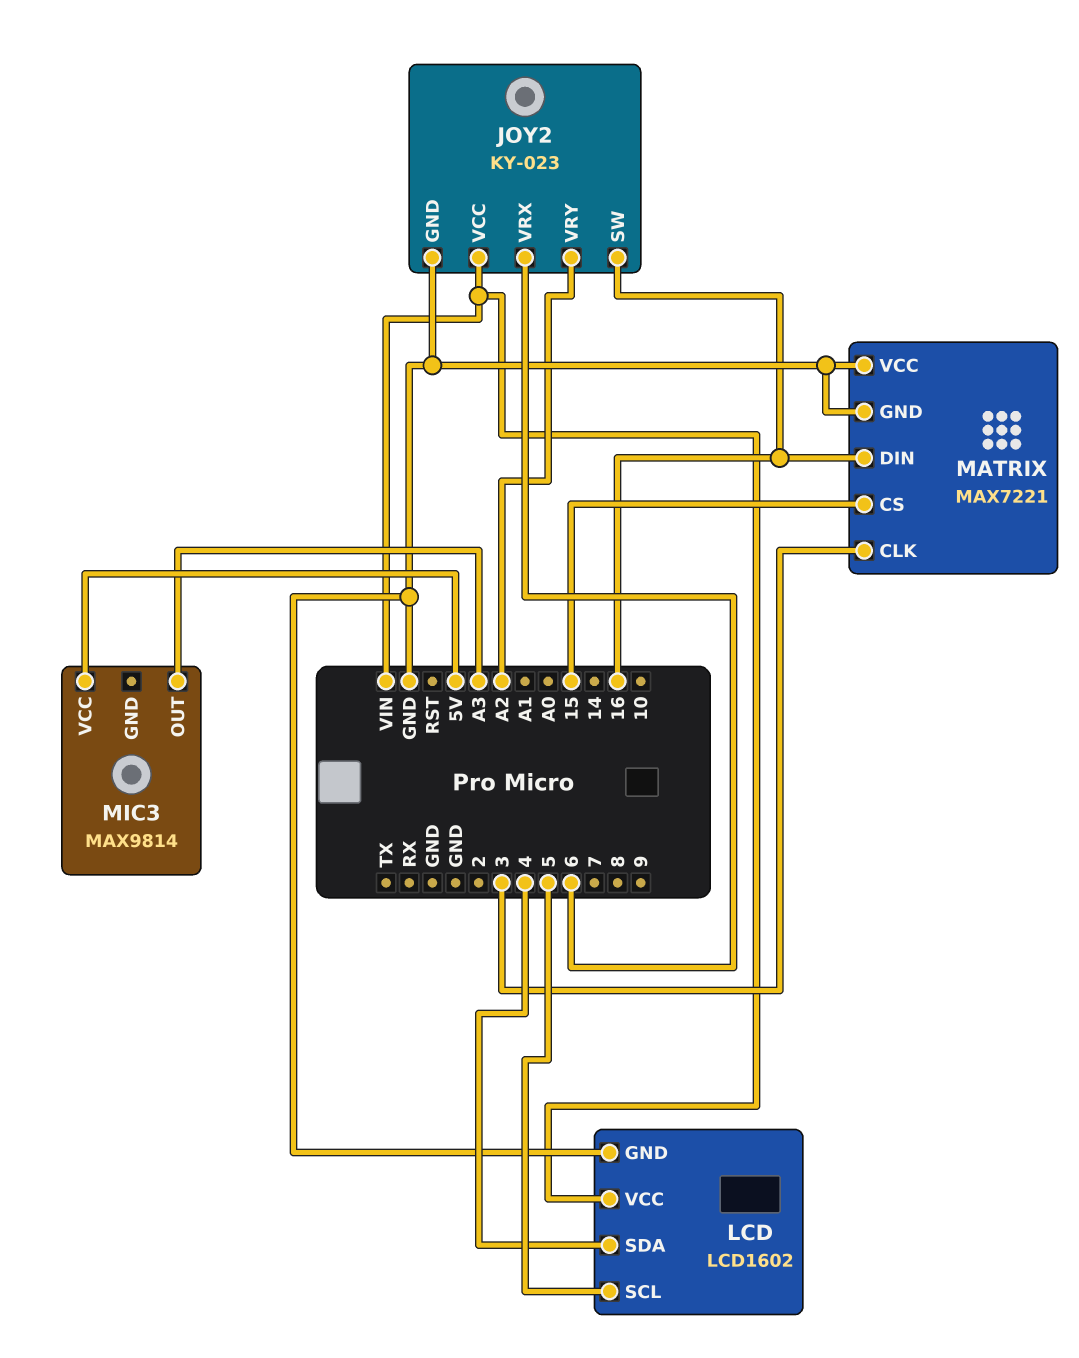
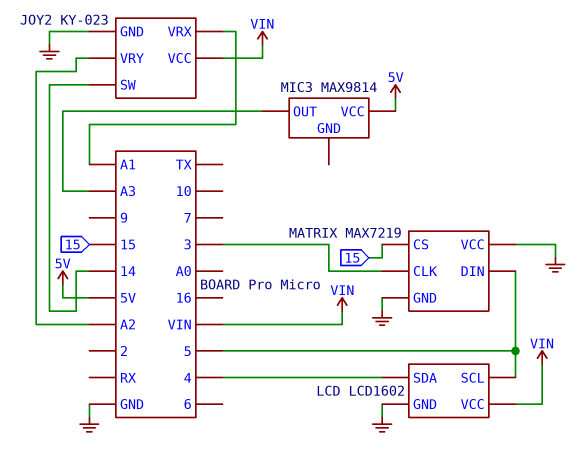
JOY2 pin SW: 16 -> 14
JOY2 pin VRX: 6 -> A1
MATRIX: MAX7221 -> MAX7219
MATRIX pin DIN: 16 -> 5

